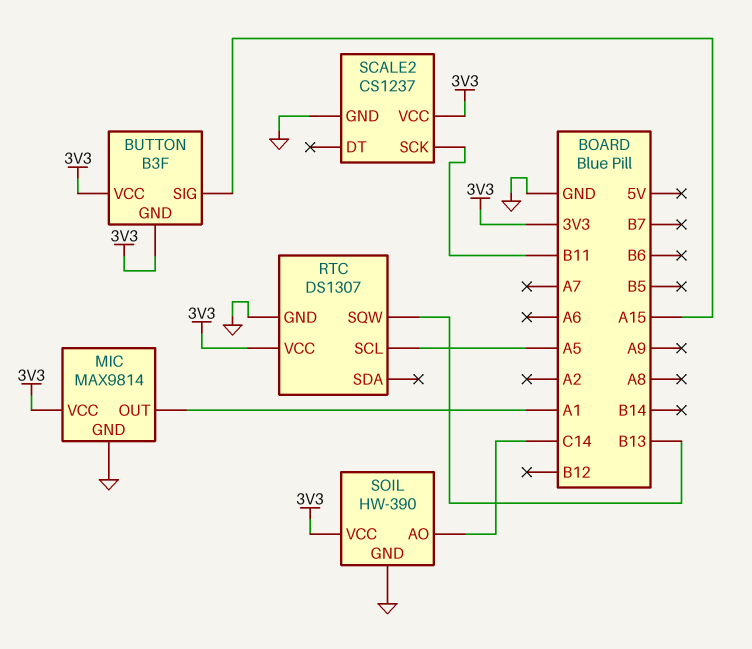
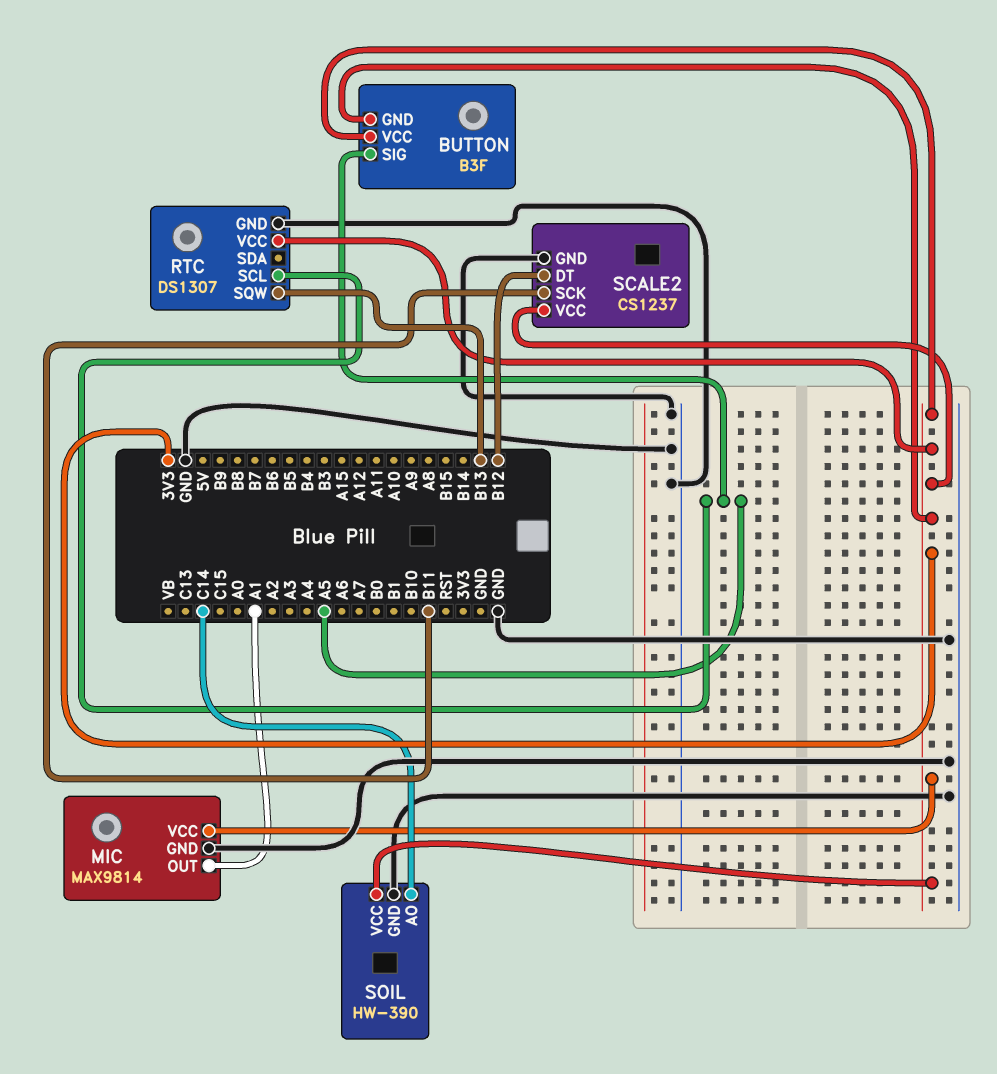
BUTTON pin SIG: A15 -> A5
SCALE2 pin DT: none -> B12

